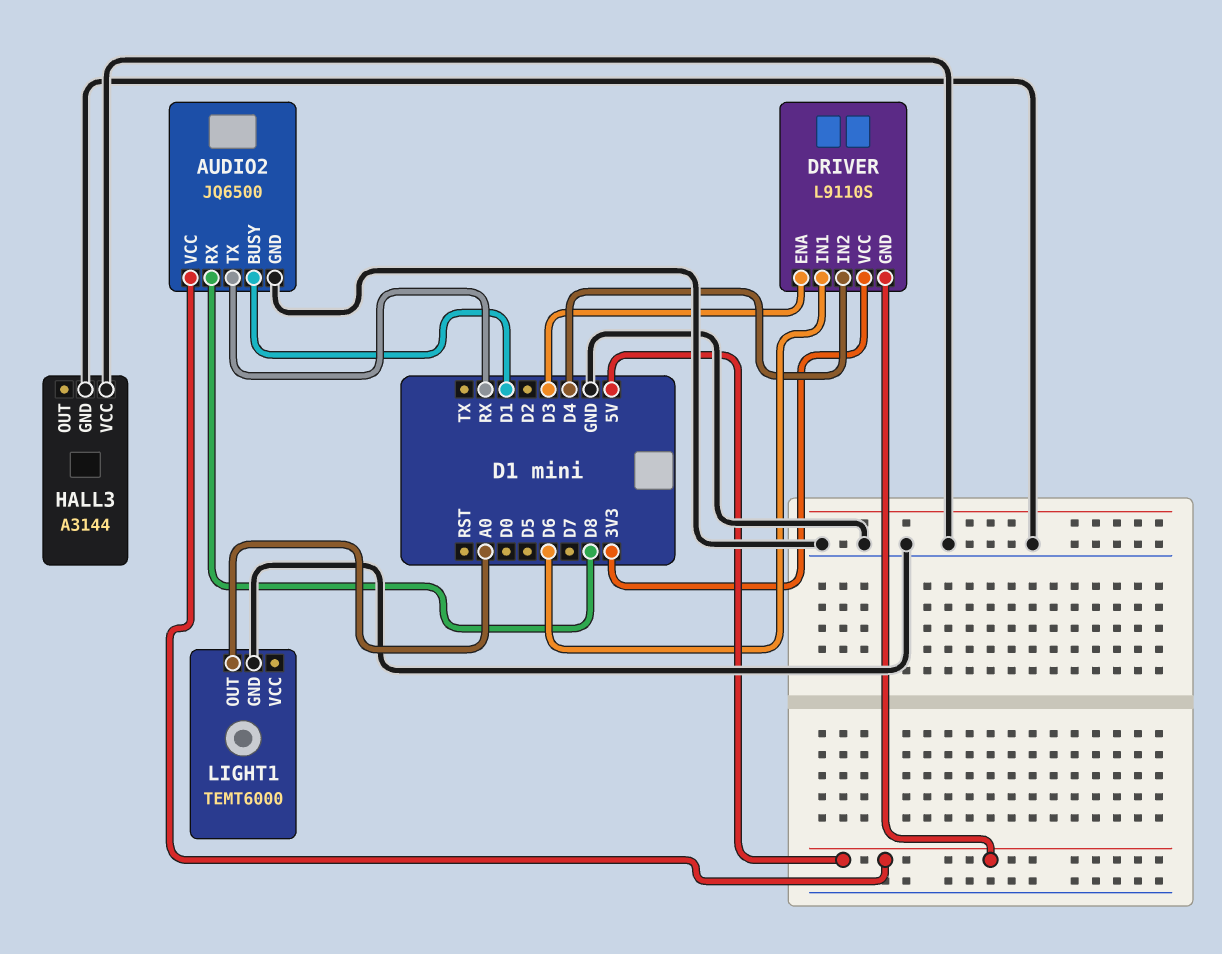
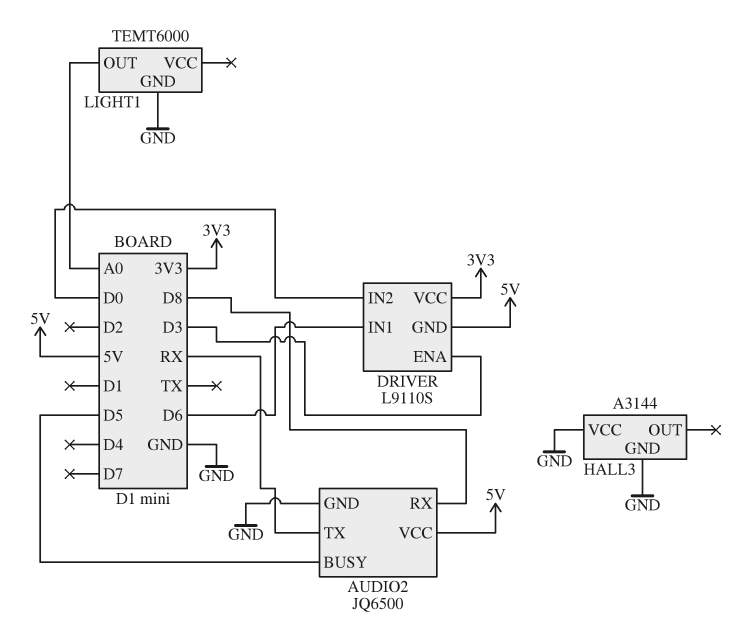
AUDIO2 pin BUSY: D1 -> D5
DRIVER pin IN2: D4 -> D0

